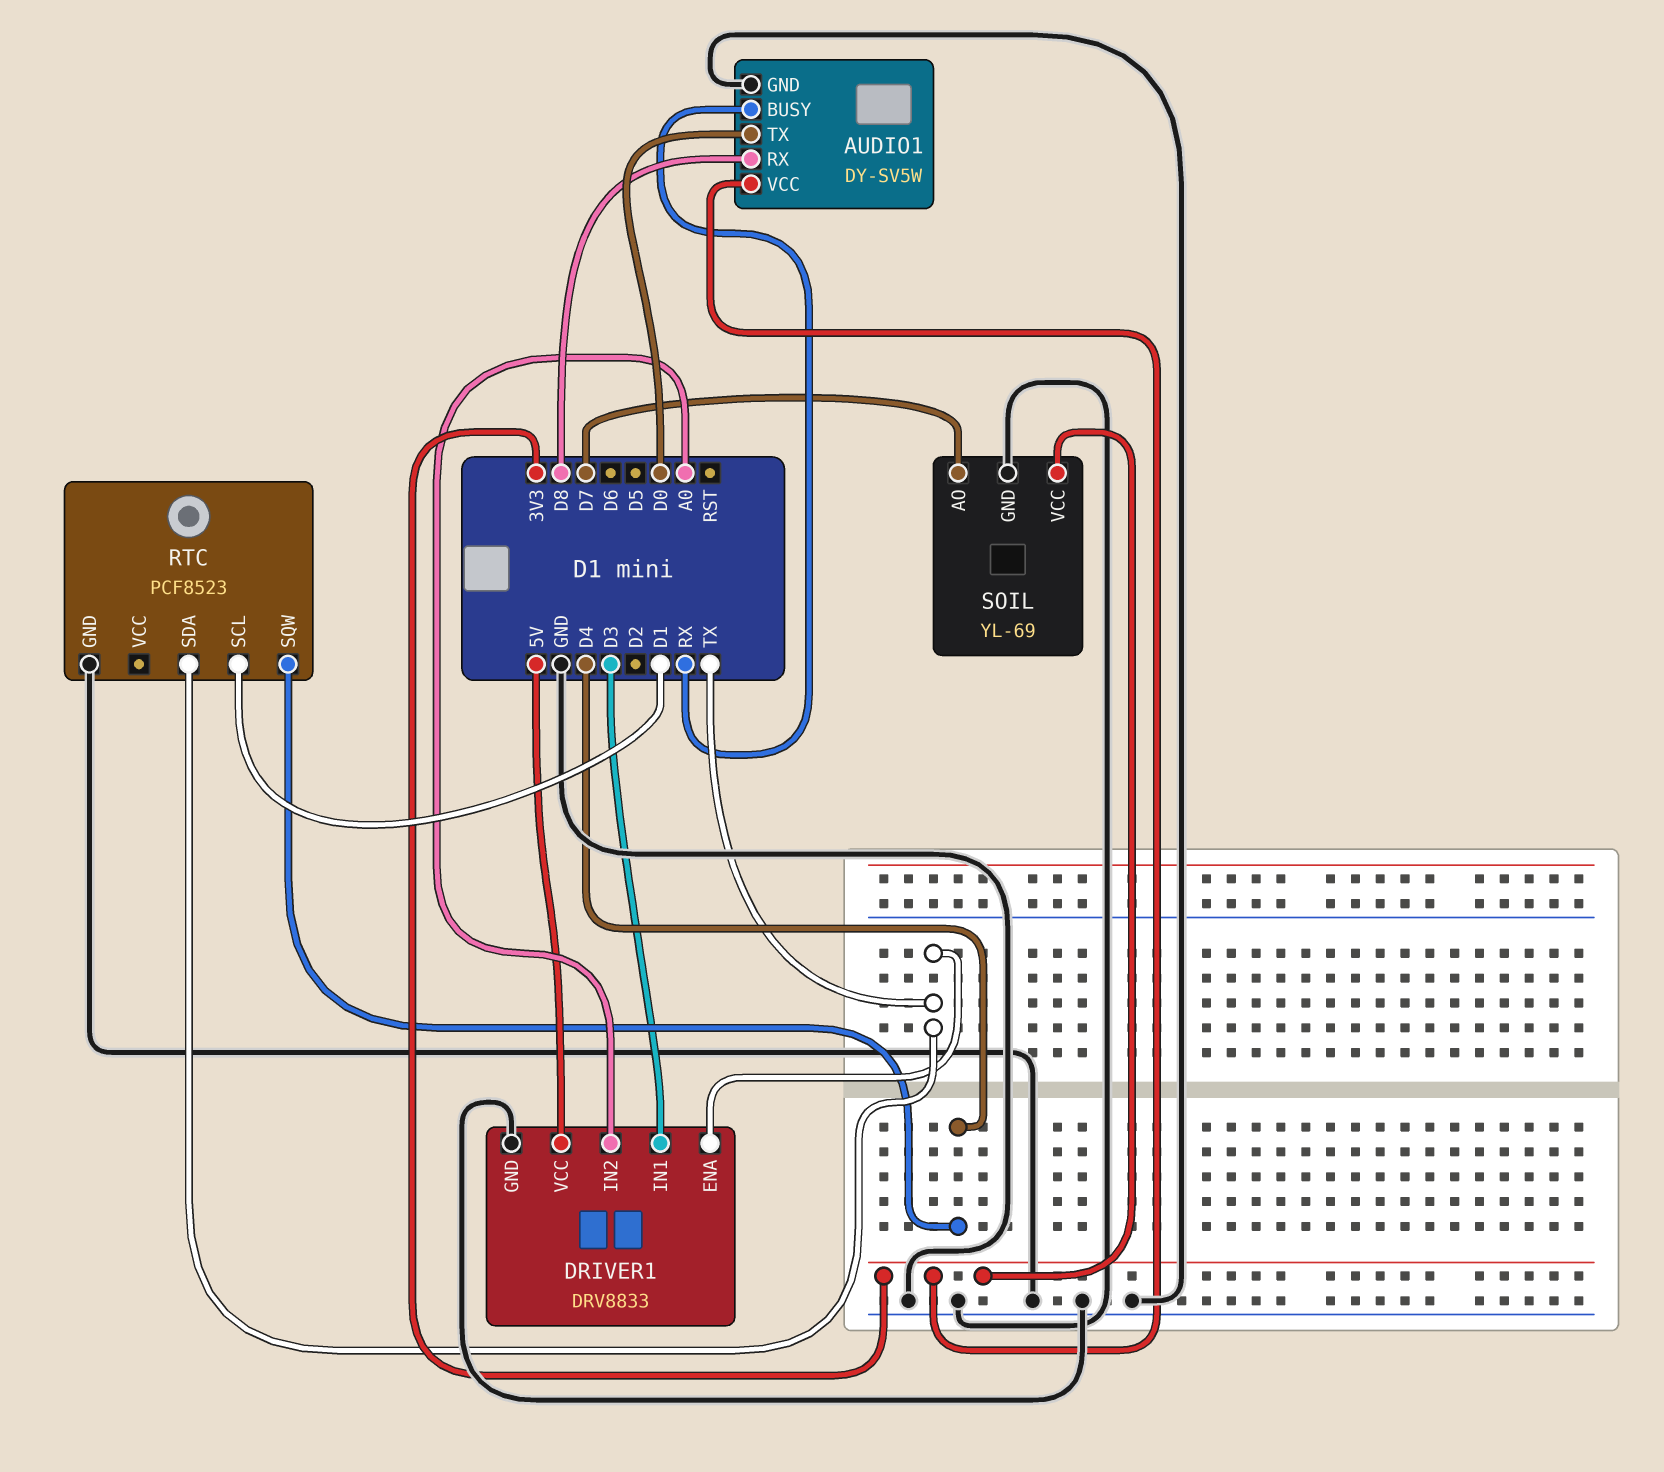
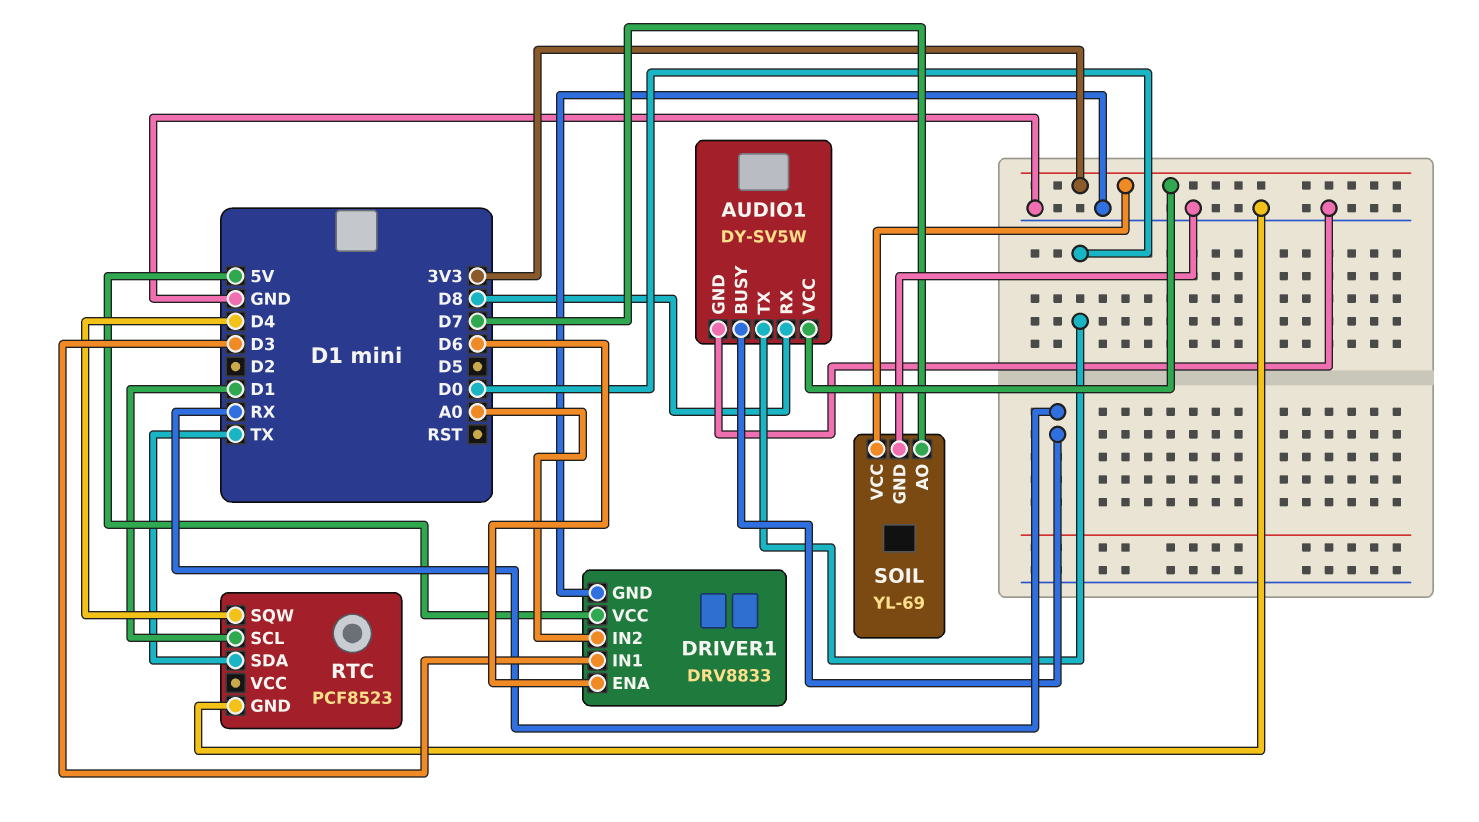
DRIVER1 pin ENA: TX -> D6

